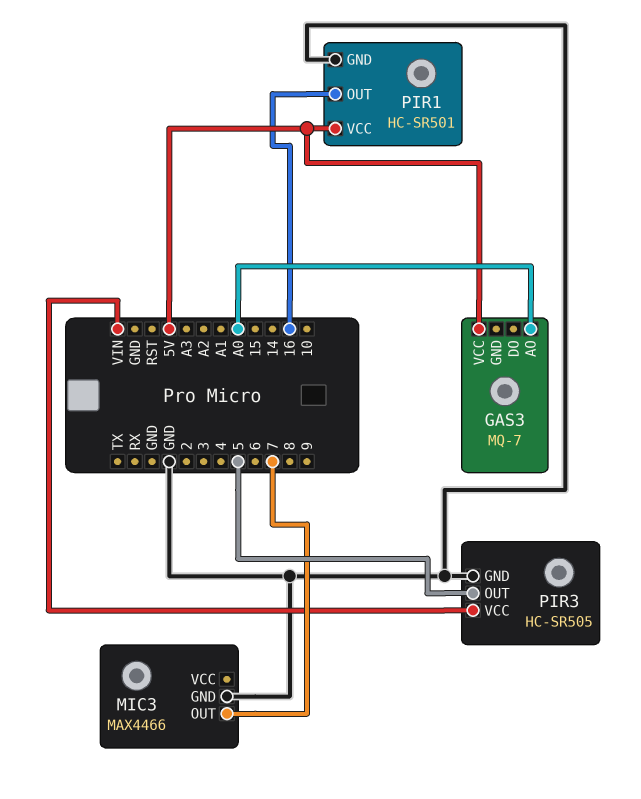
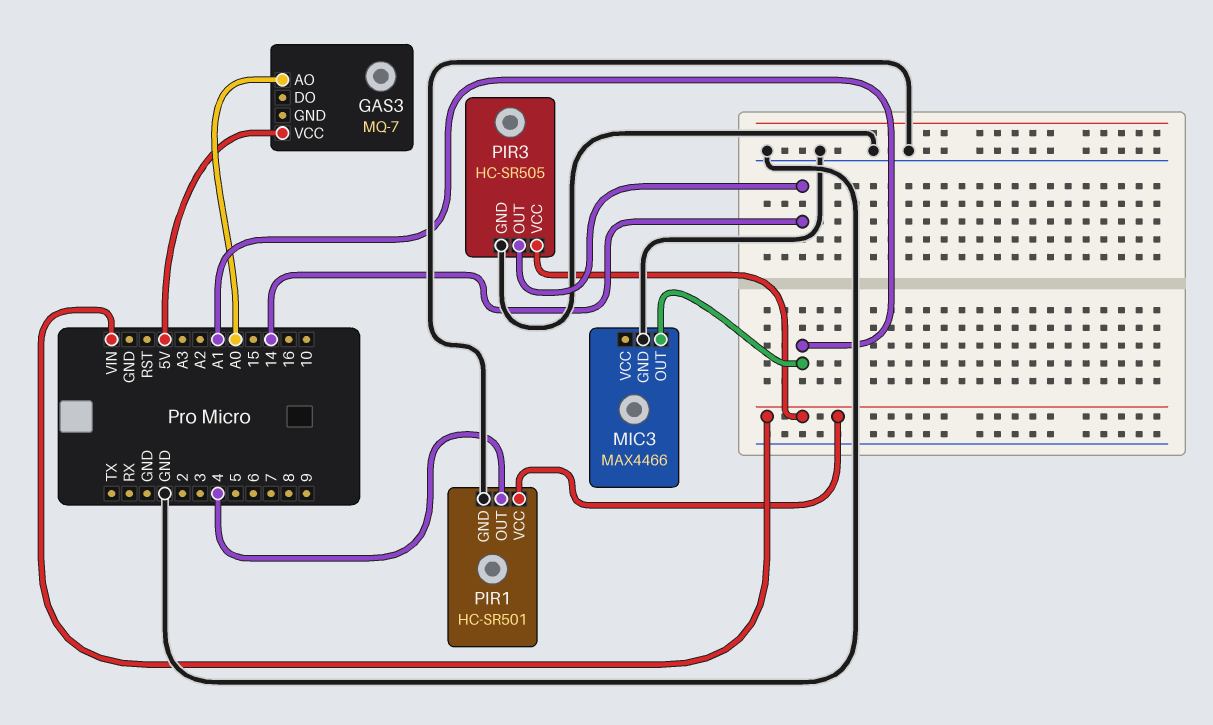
MIC3 pin OUT: 7 -> A1
PIR1 pin OUT: 16 -> 4
PIR1 pin VCC: 5V -> VIN
PIR3 pin OUT: 5 -> 14

